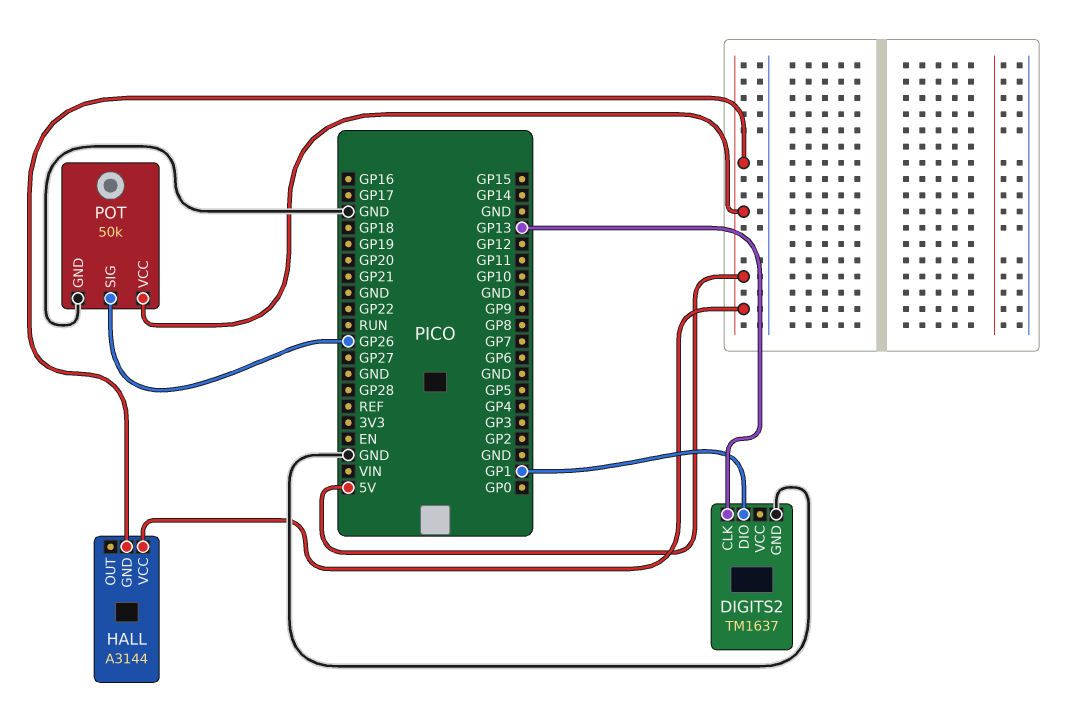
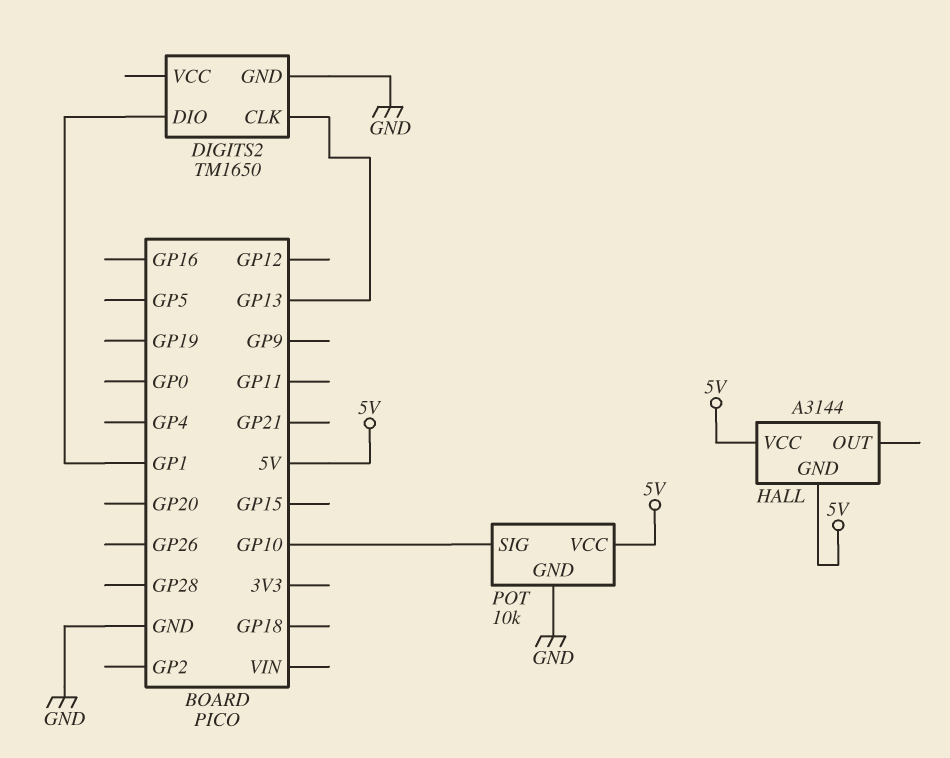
DIGITS2: TM1637 -> TM1650
POT: 50k -> 10k
POT pin SIG: GP26 -> GP10

